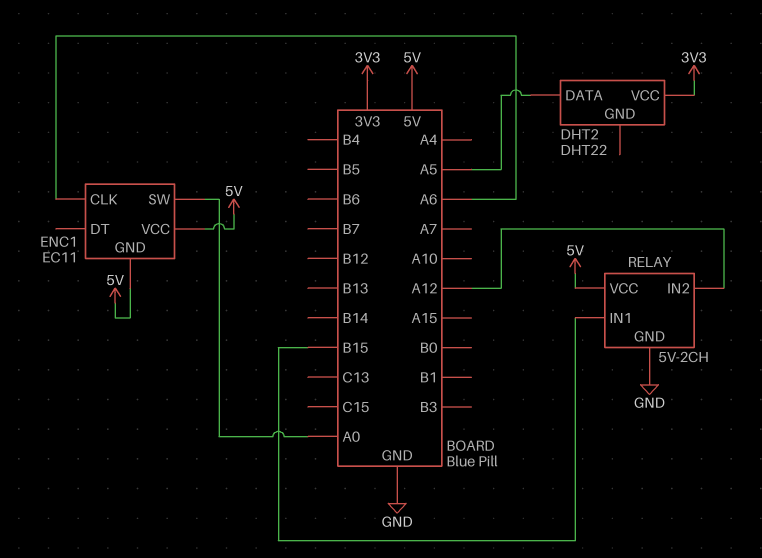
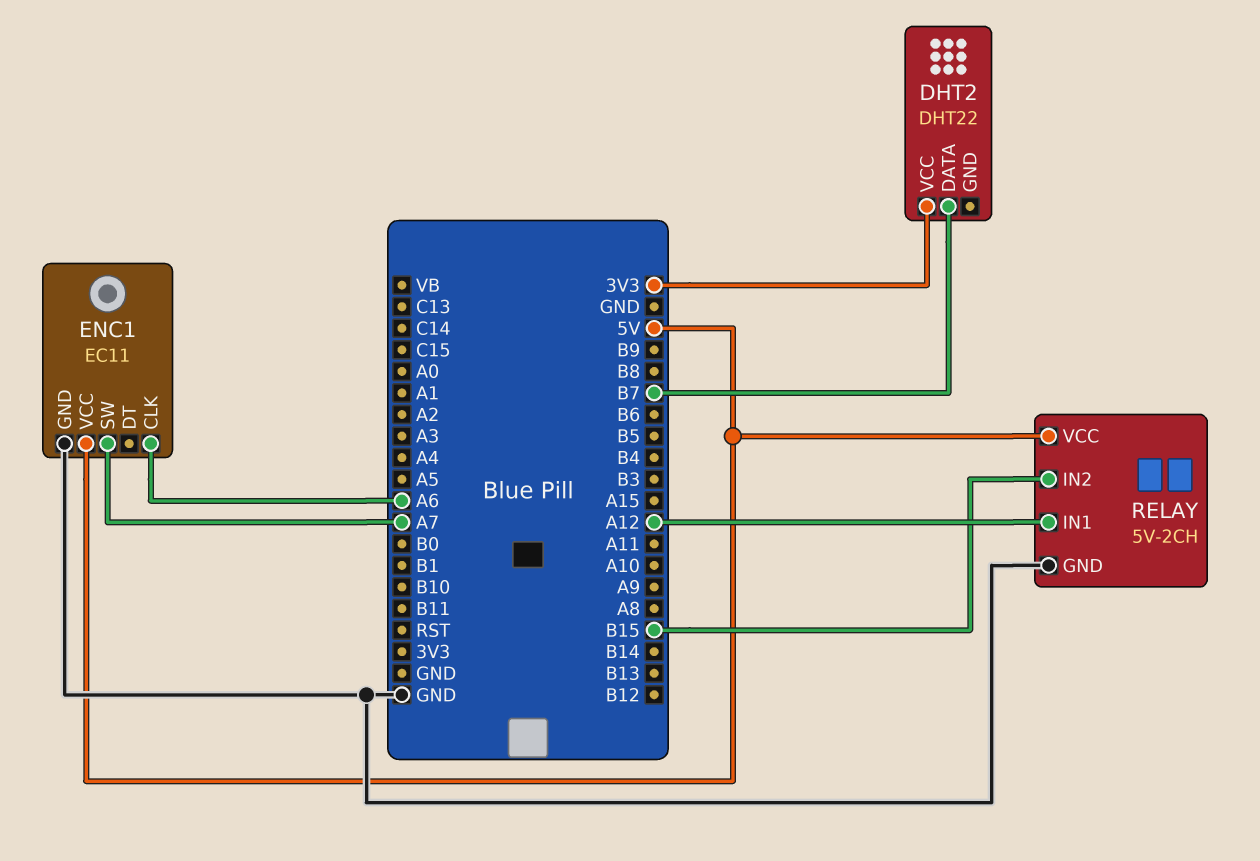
DHT2 pin DATA: A5 -> B7
ENC1 pin GND: 5V -> GND
ENC1 pin SW: A0 -> A7
RELAY pin IN1: B15 -> A12
RELAY pin IN2: A12 -> B15

